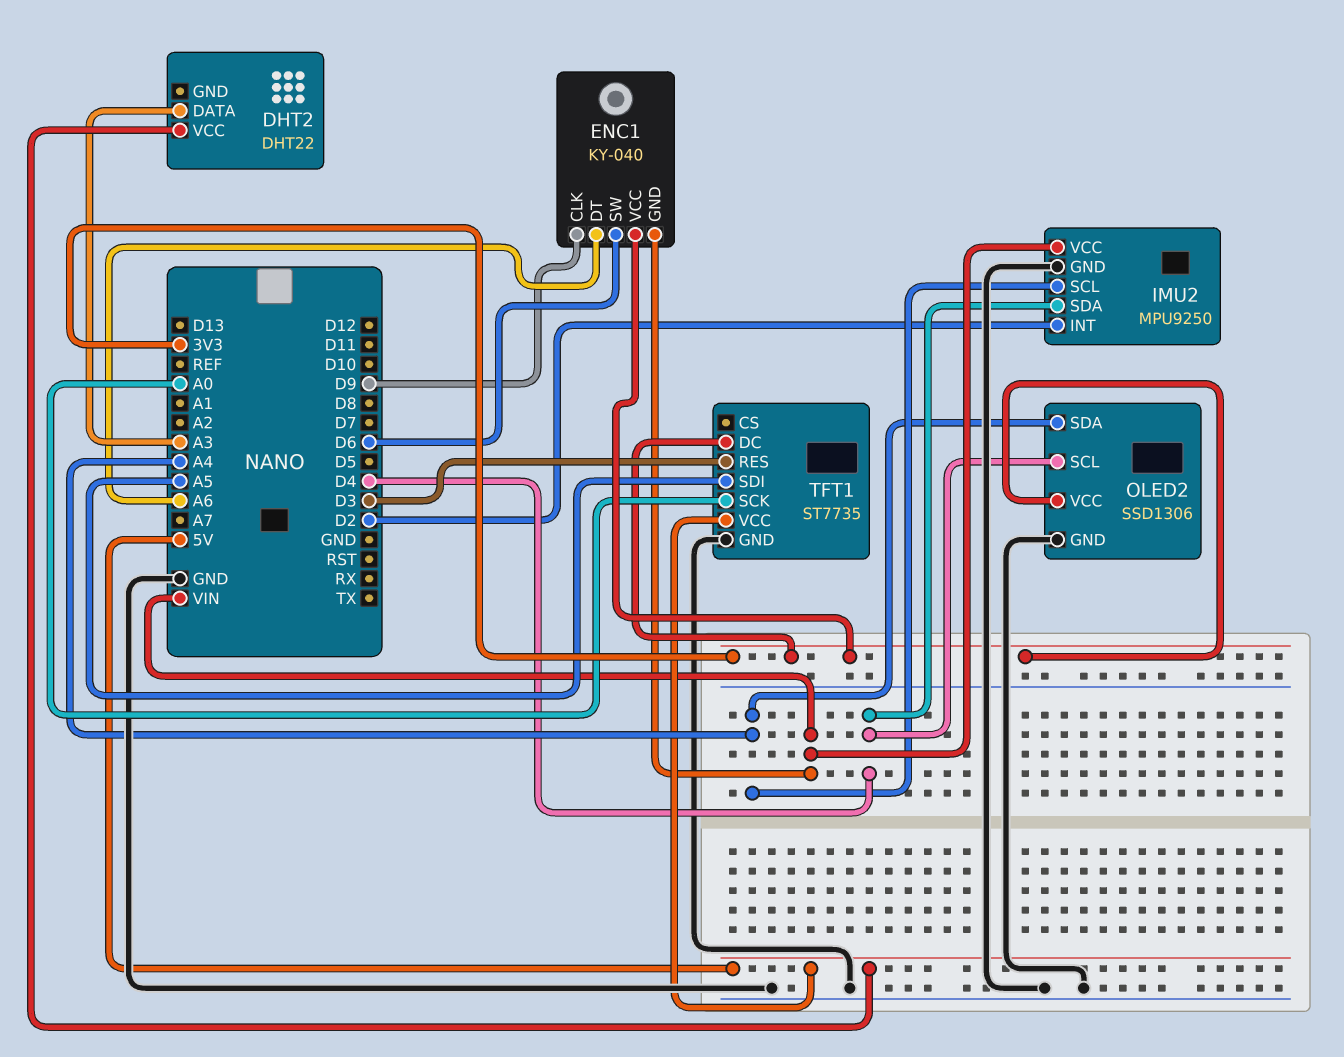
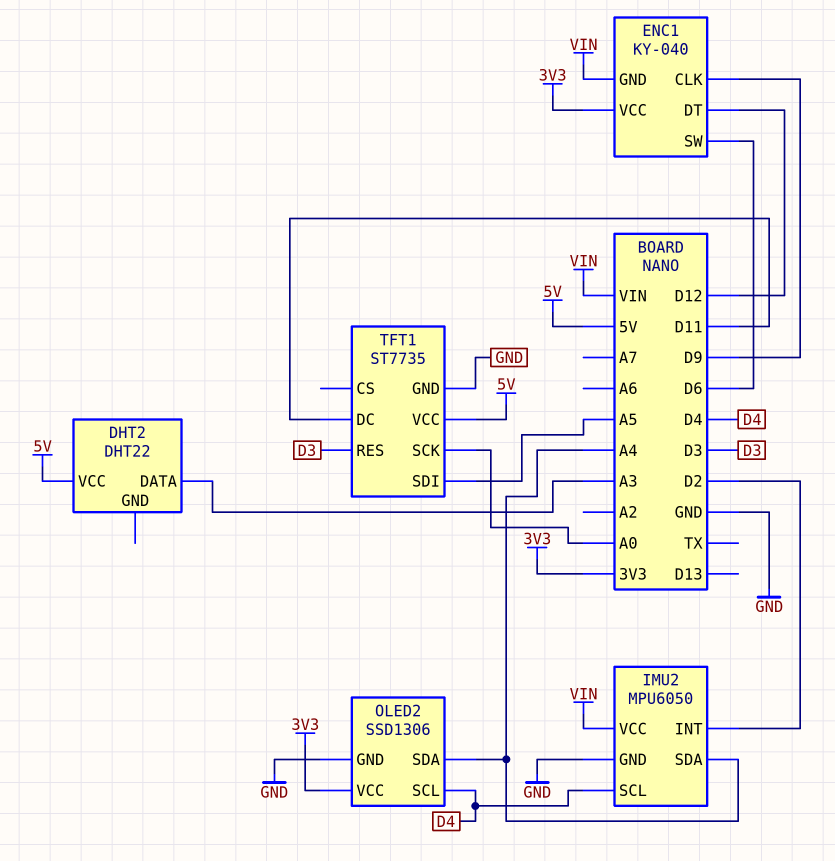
ENC1 pin DT: A6 -> D12
IMU2: MPU9250 -> MPU6050
IMU2 pin SCL: A4 -> D4
IMU2 pin SDA: D4 -> A4
TFT1 pin DC: 3V3 -> D11

